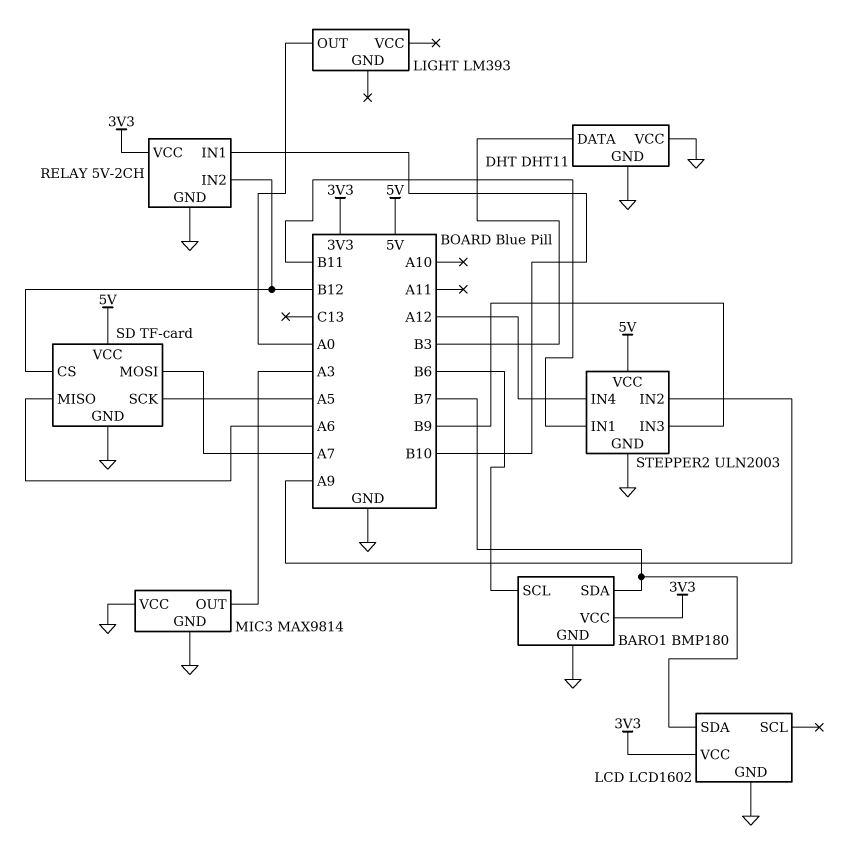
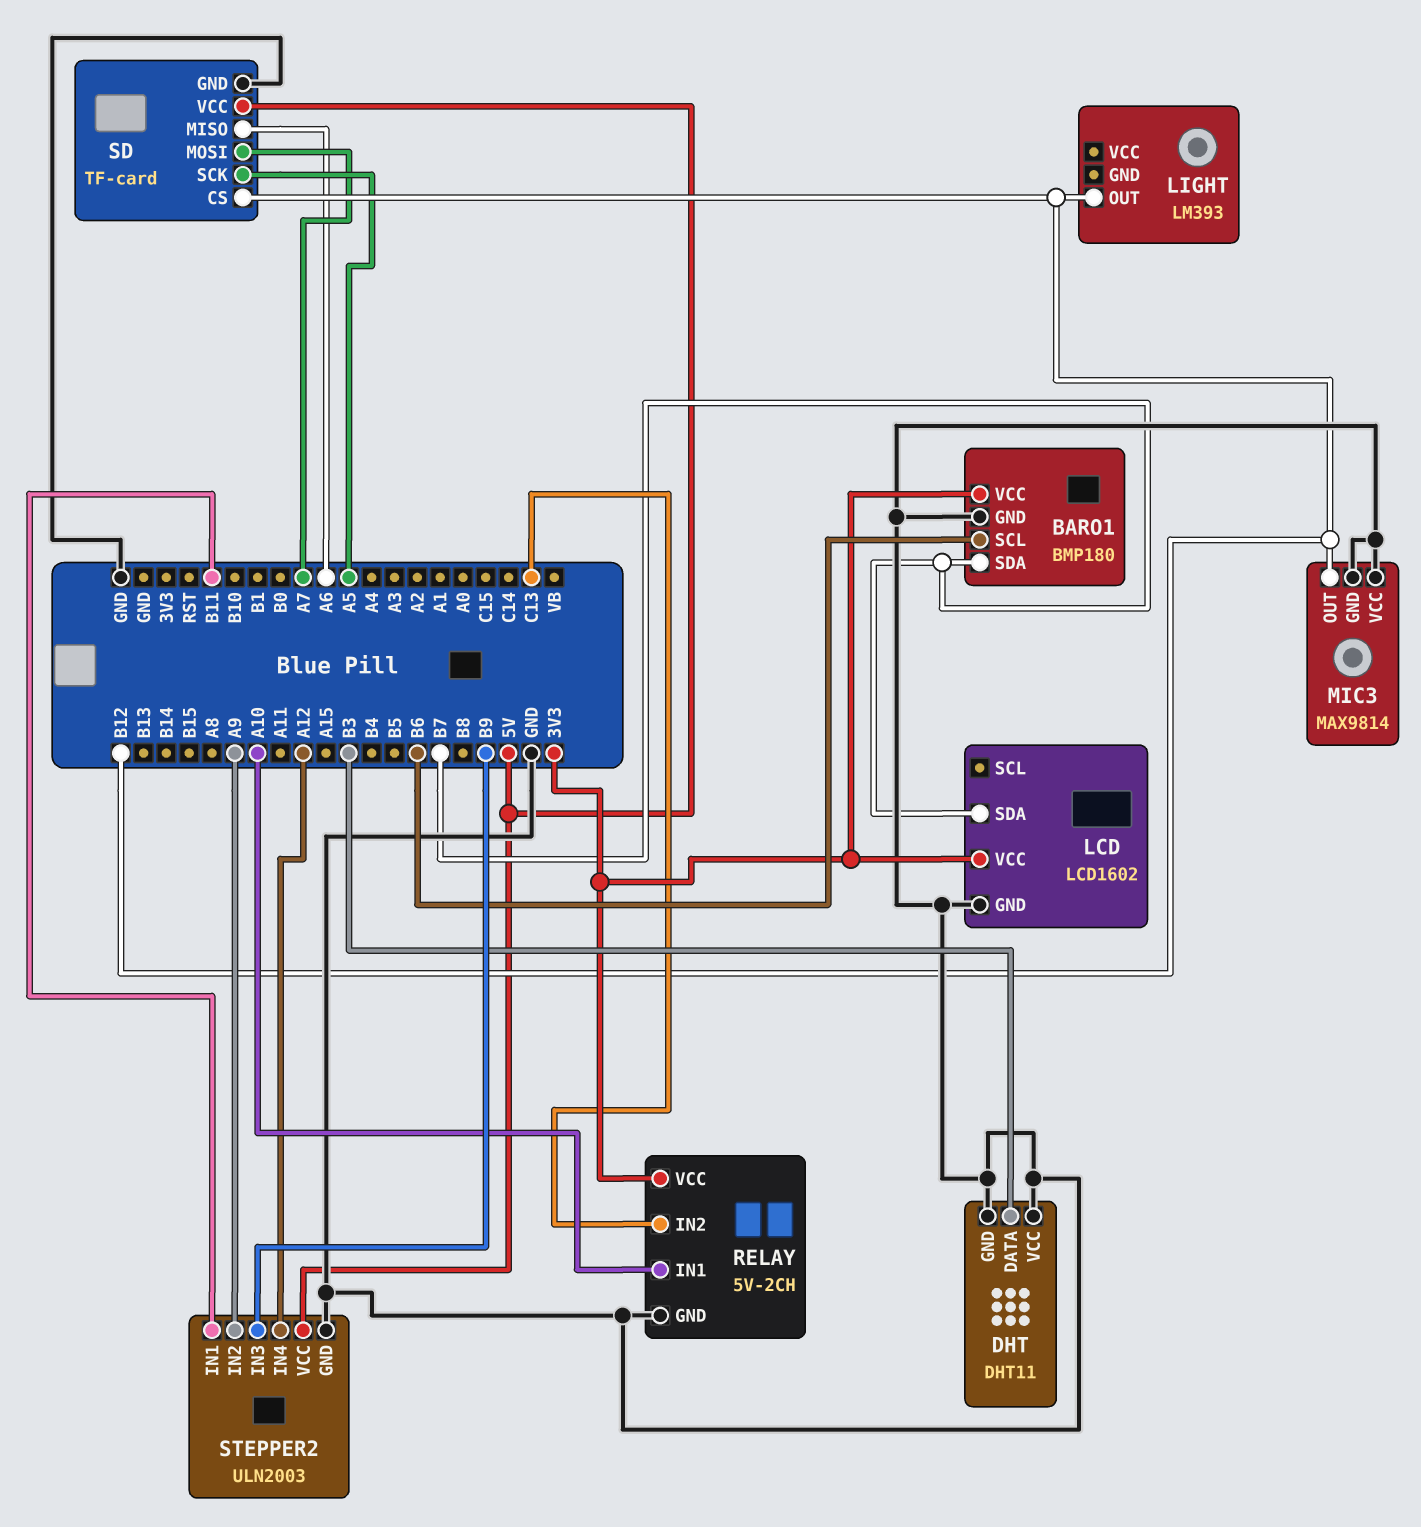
LIGHT pin OUT: A0 -> B12
MIC3 pin OUT: A3 -> B12
RELAY pin IN1: B10 -> A10
RELAY pin IN2: B12 -> C13

